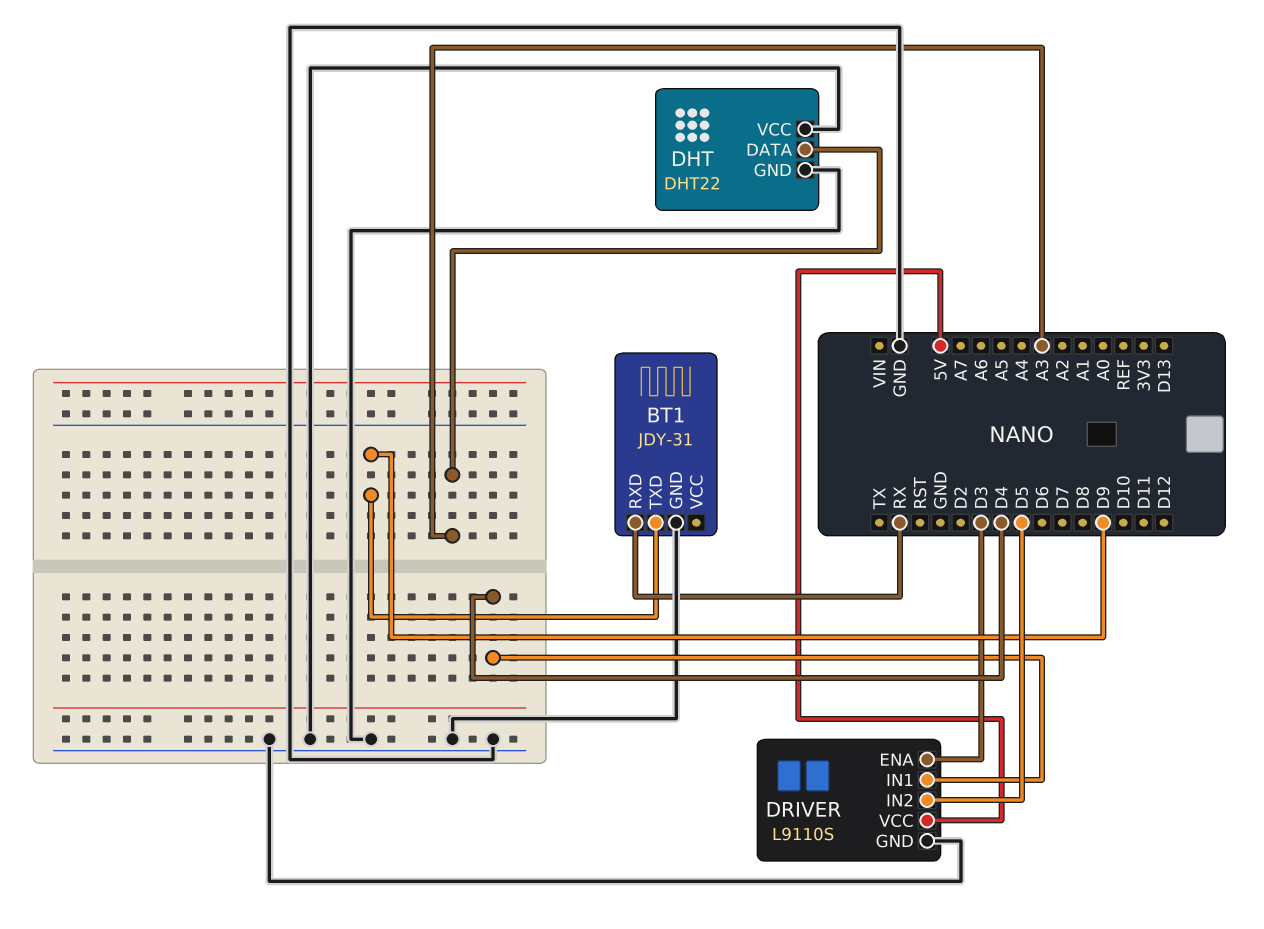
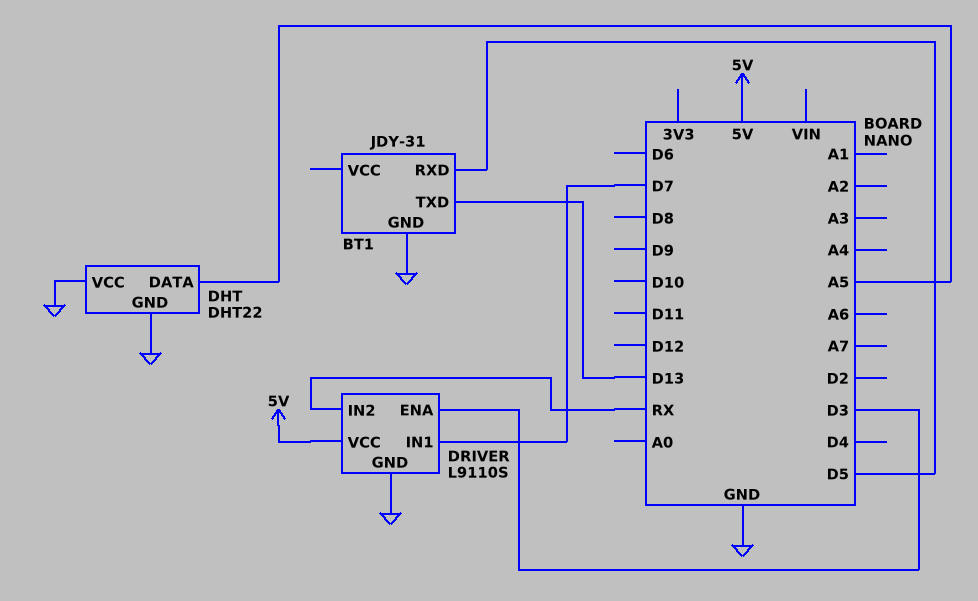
BT1 pin RXD: RX -> D5
BT1 pin TXD: D9 -> D13
DHT pin DATA: A3 -> A5
DRIVER pin IN1: D4 -> D7
DRIVER pin IN2: D5 -> RX

